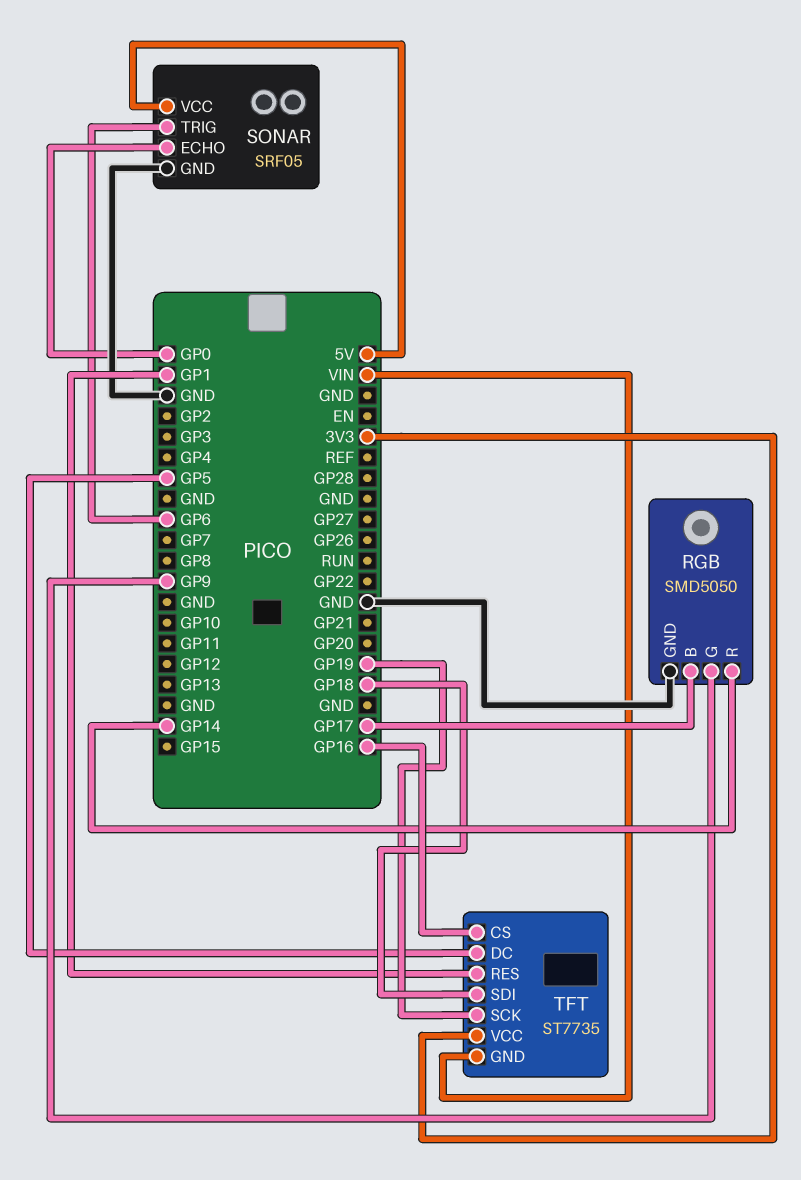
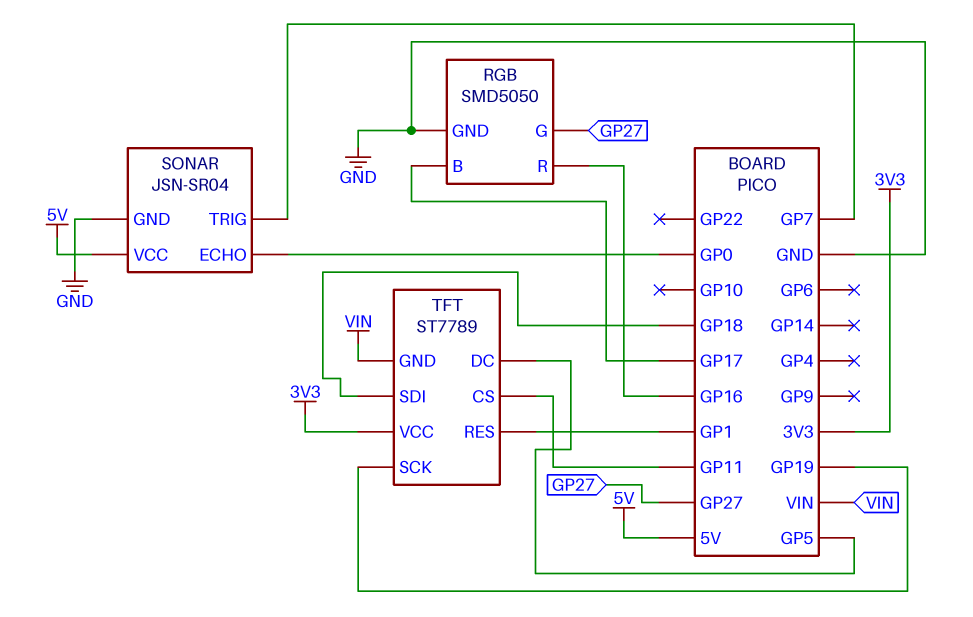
RGB pin G: GP9 -> GP27
RGB pin R: GP14 -> GP16
SONAR: SRF05 -> JSN-SR04
SONAR pin TRIG: GP6 -> GP7
TFT: ST7735 -> ST7789
TFT pin CS: GP16 -> GP11

